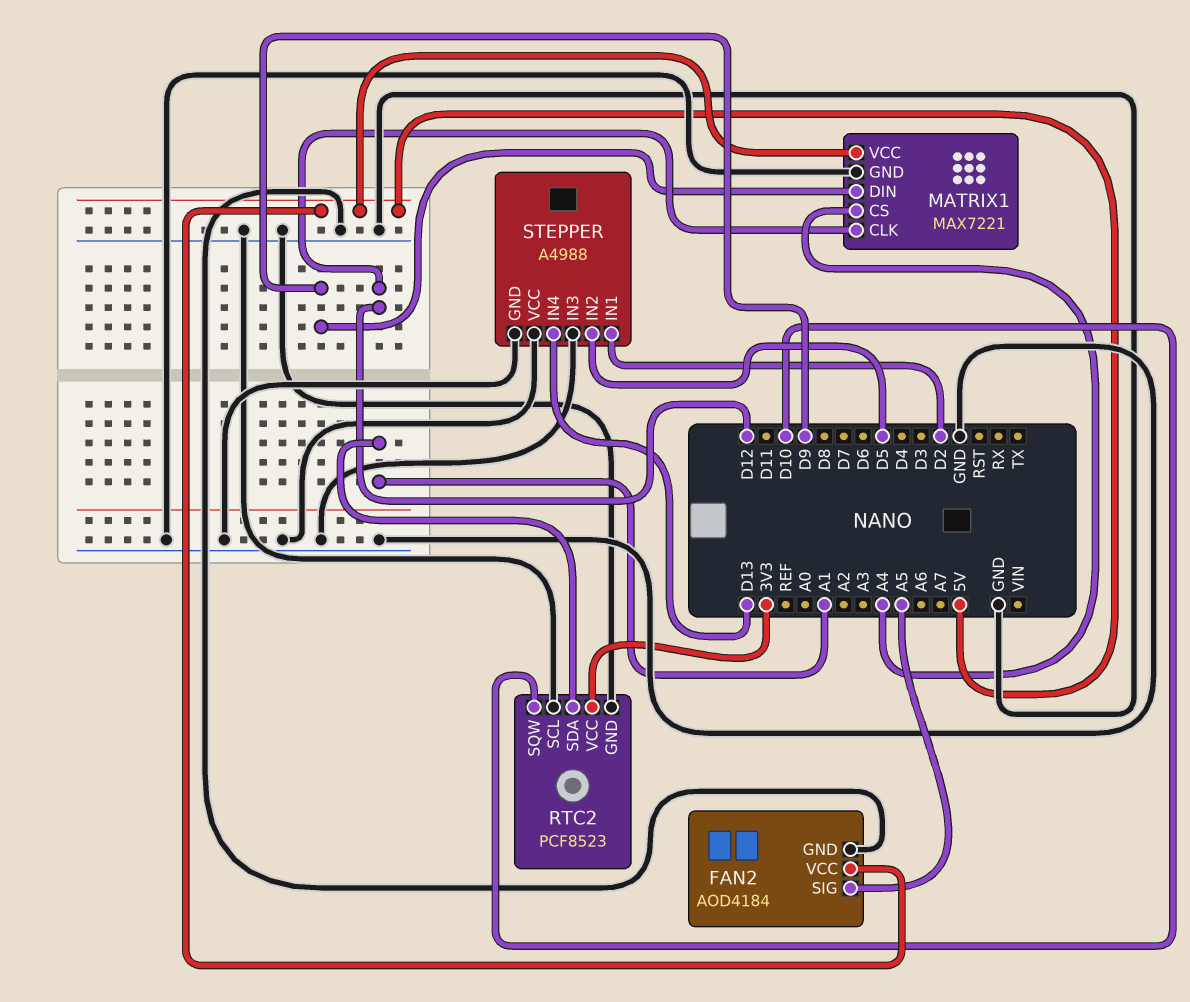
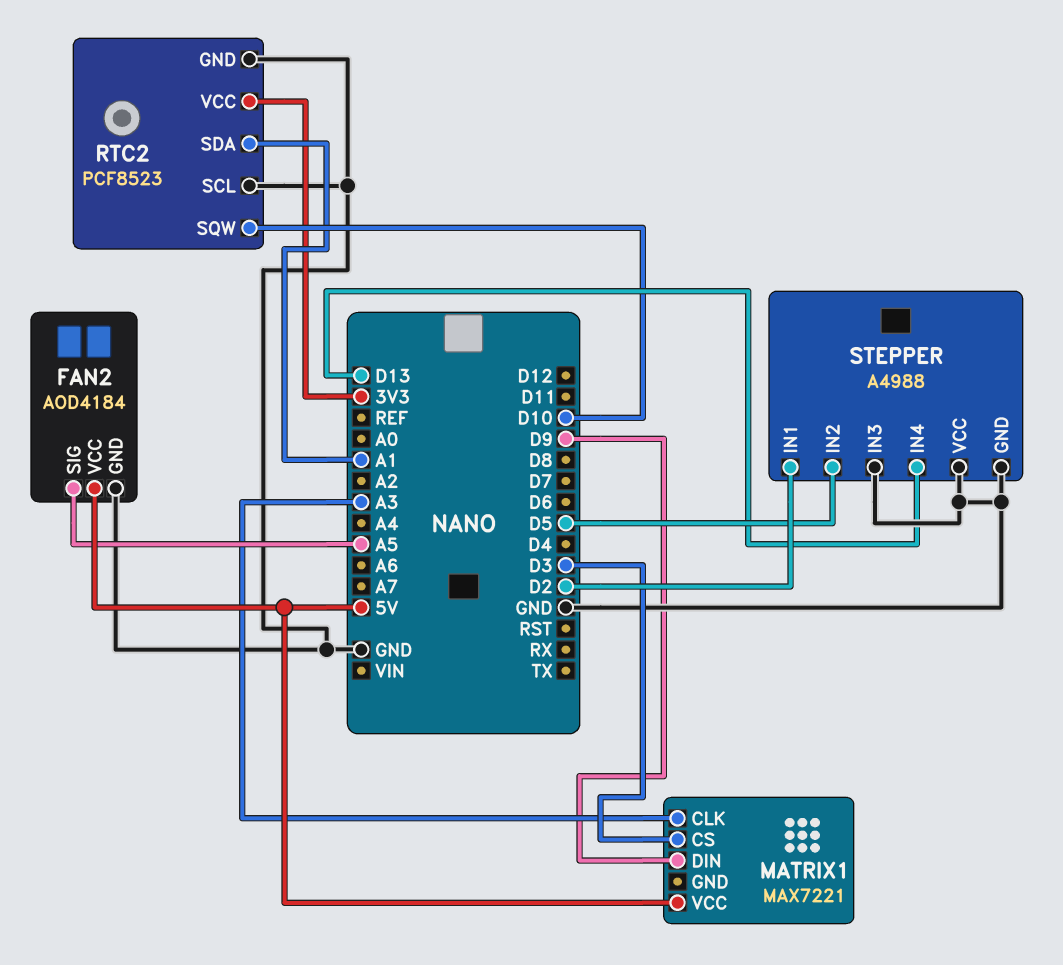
MATRIX1 pin CLK: D12 -> A3
MATRIX1 pin CS: A4 -> D3
MATRIX1 pin GND: GND -> none

